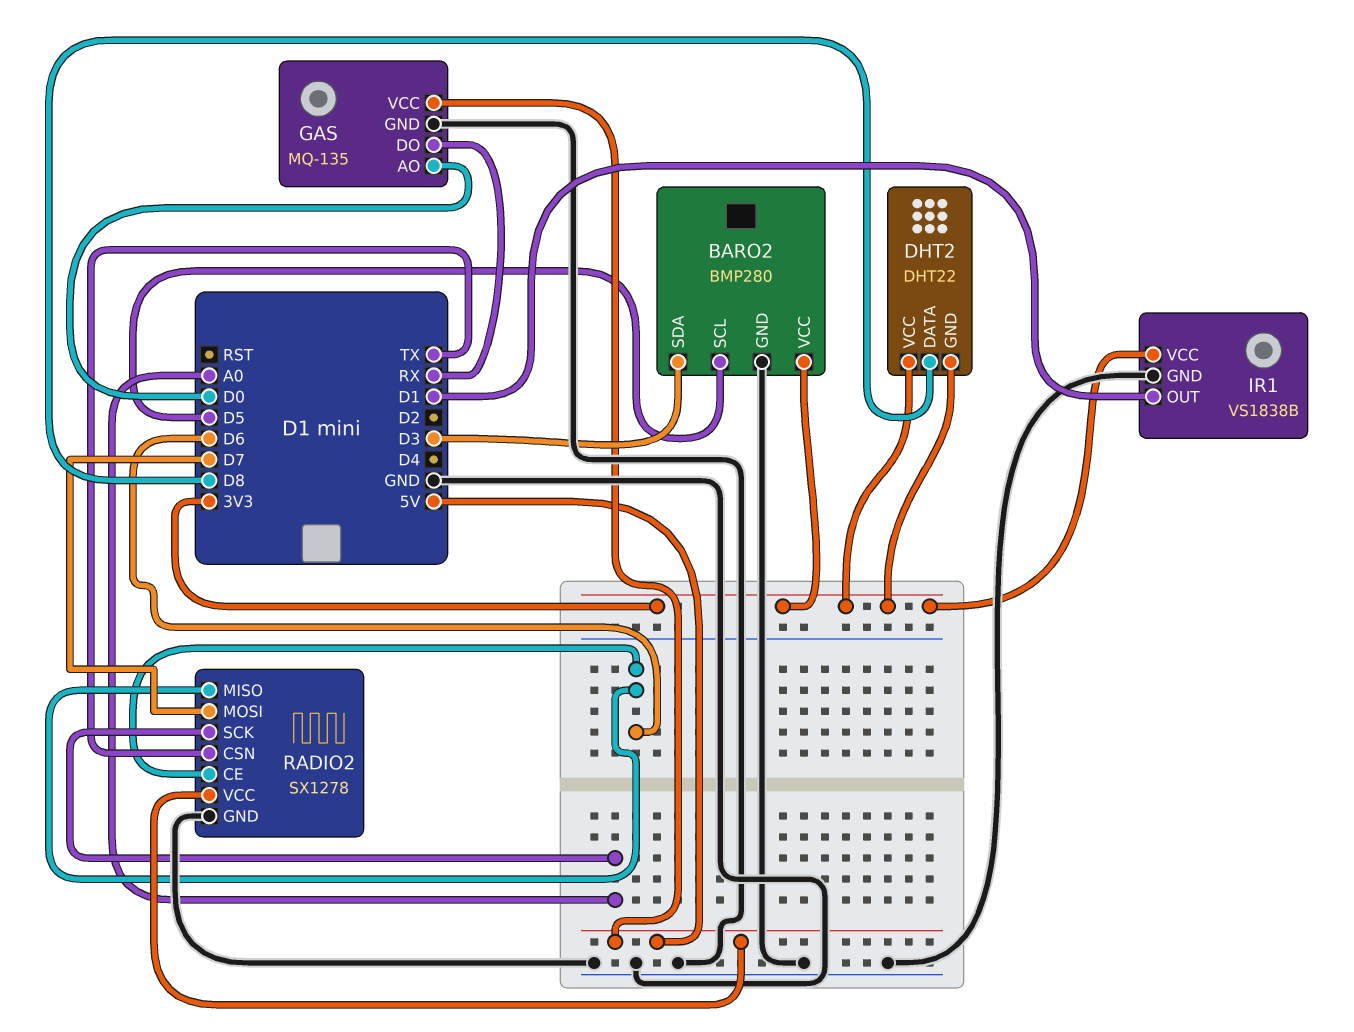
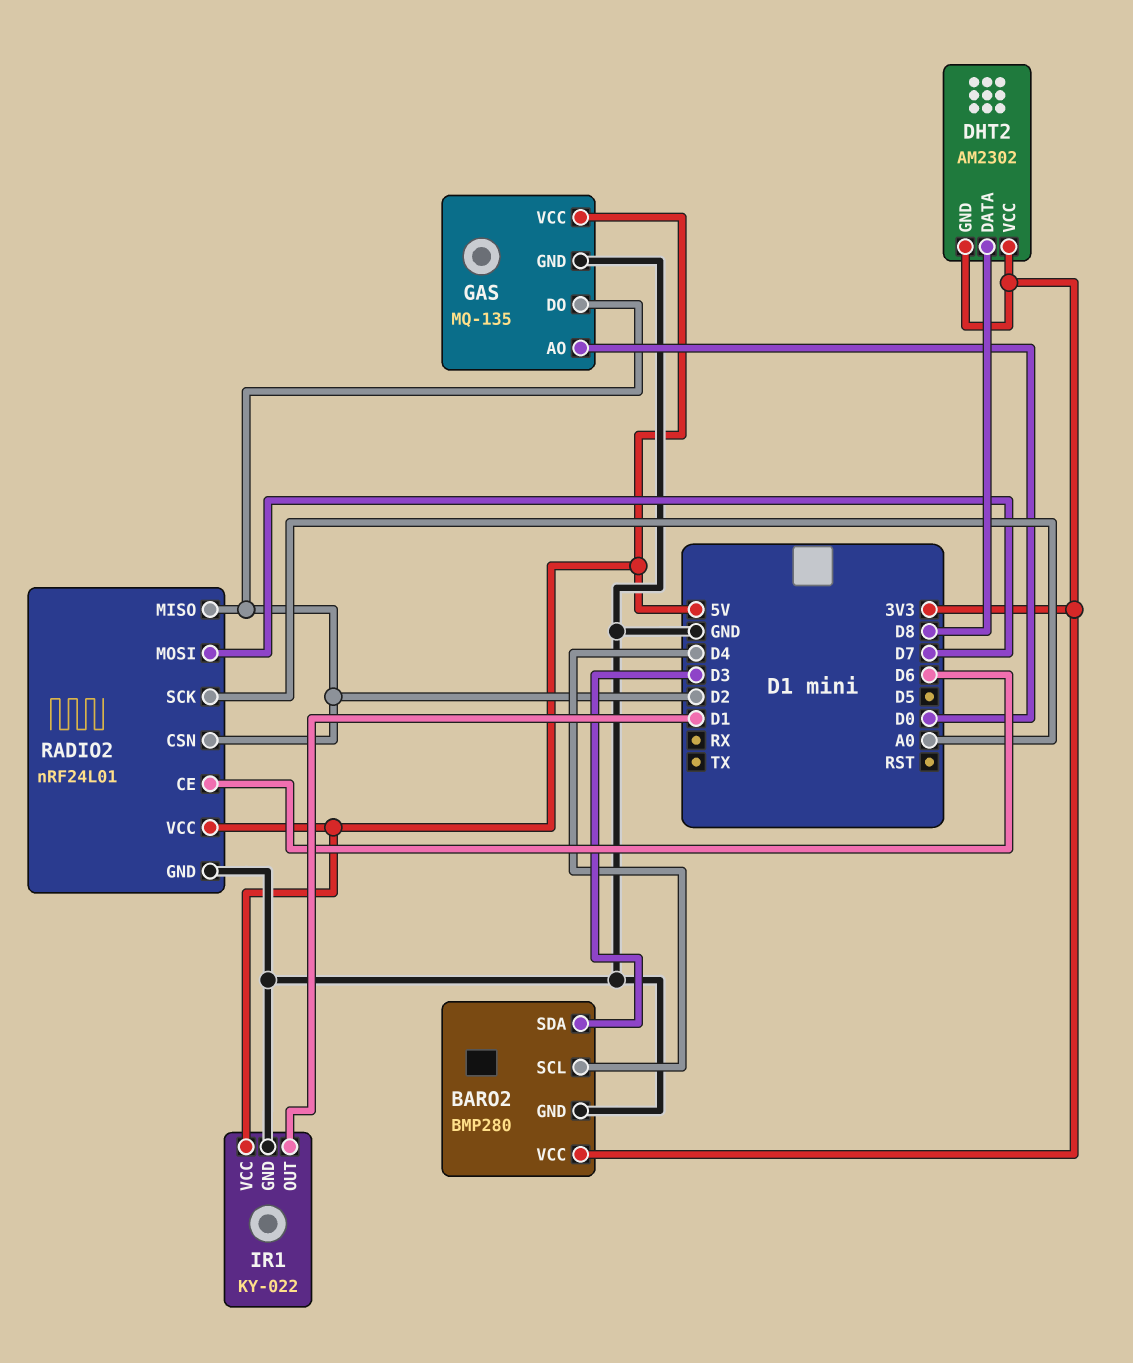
BARO2 pin SCL: D5 -> D4
DHT2: DHT22 -> AM2302
GAS pin DO: RX -> D2
IR1: VS1838B -> KY-022
IR1 pin VCC: 3V3 -> 5V
RADIO2: SX1278 -> nRF24L01
RADIO2 pin CSN: TX -> D2
RADIO2 pin MISO: D6 -> D2

